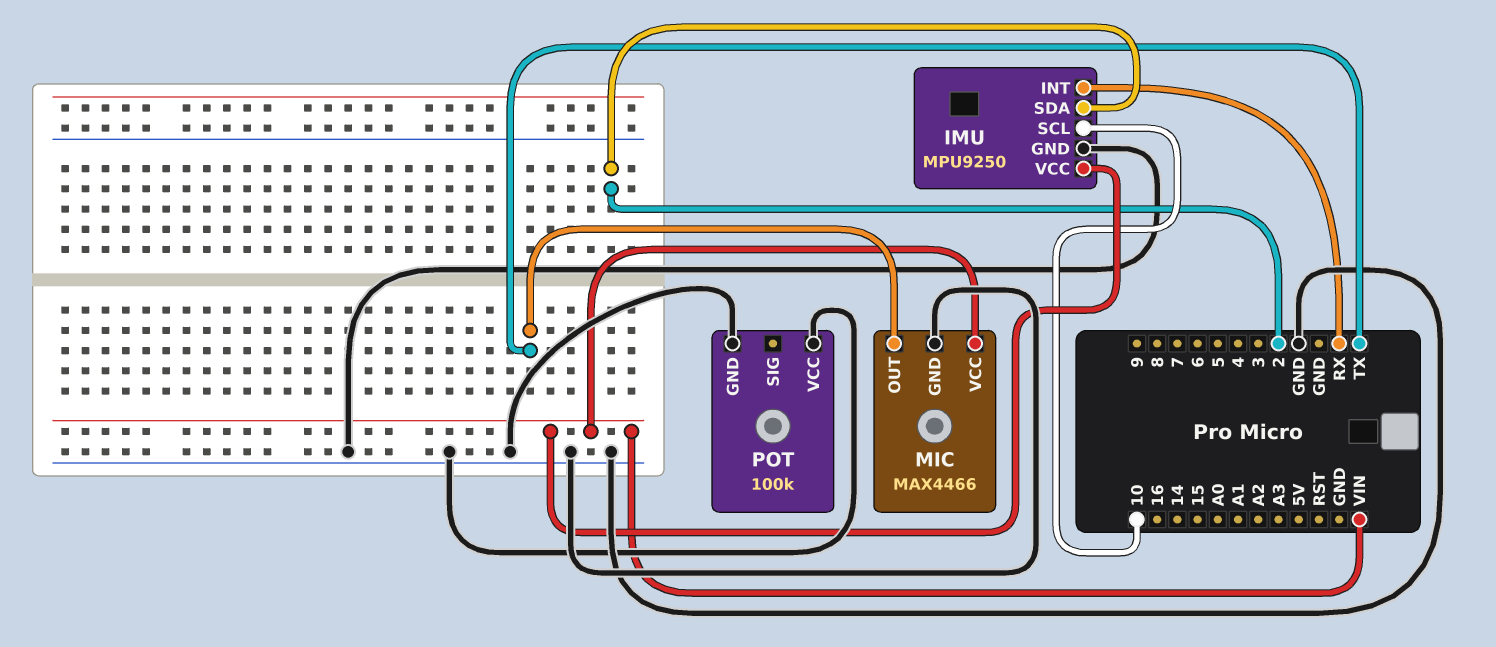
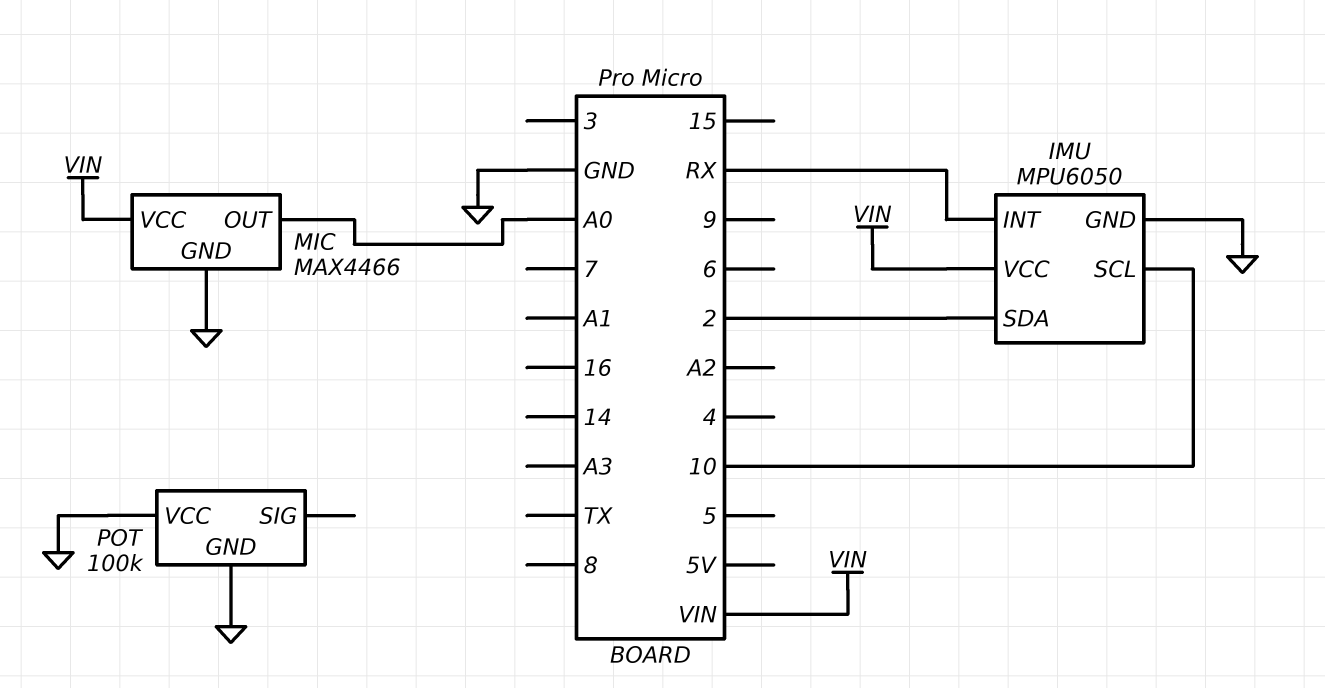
IMU: MPU9250 -> MPU6050
MIC pin OUT: TX -> A0

